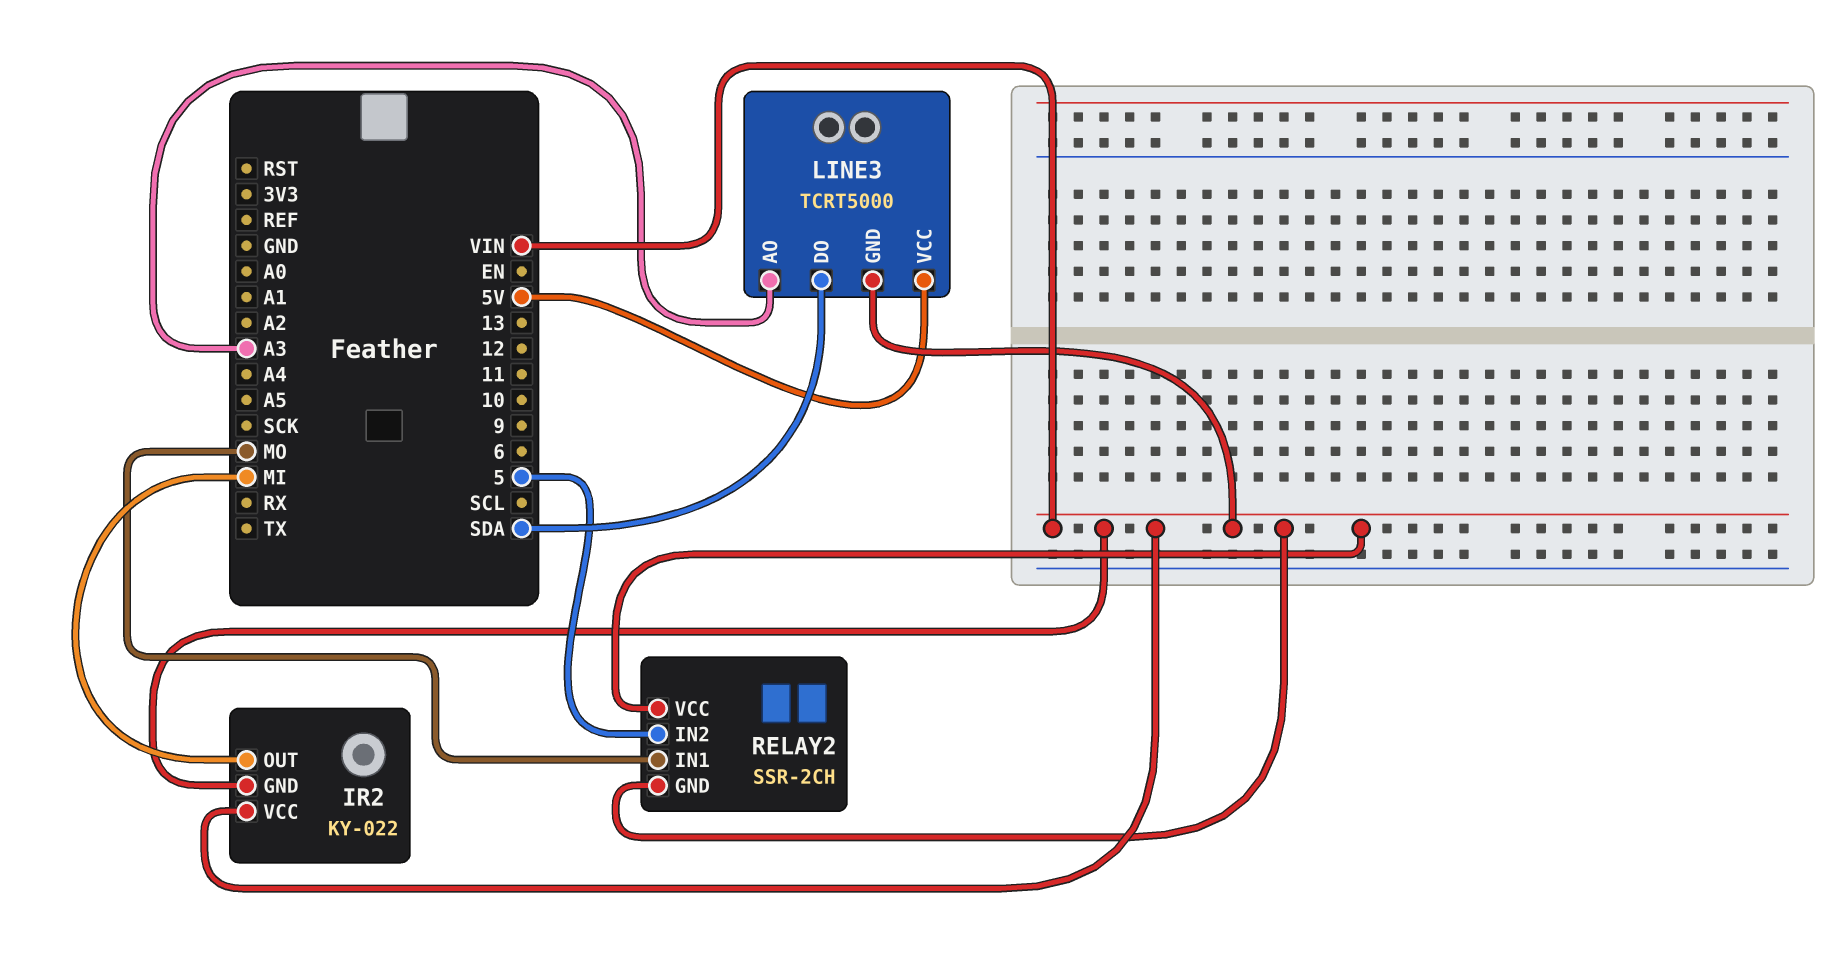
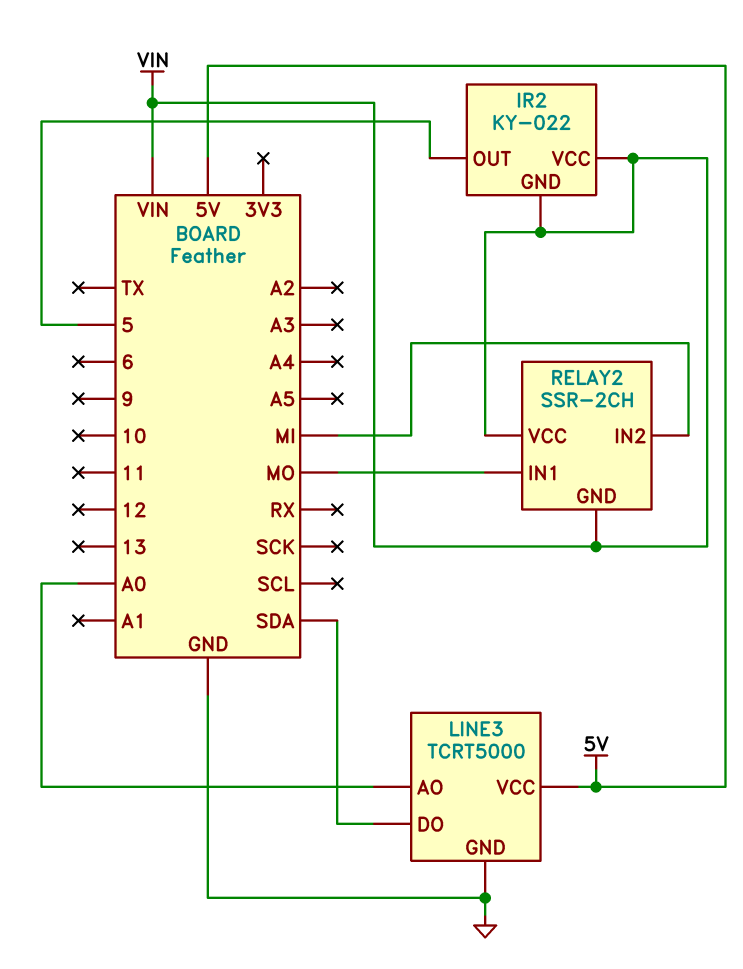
IR2 pin OUT: MI -> 5
LINE3 pin AO: A3 -> A0
LINE3 pin GND: VIN -> GND
RELAY2 pin IN2: 5 -> MI

